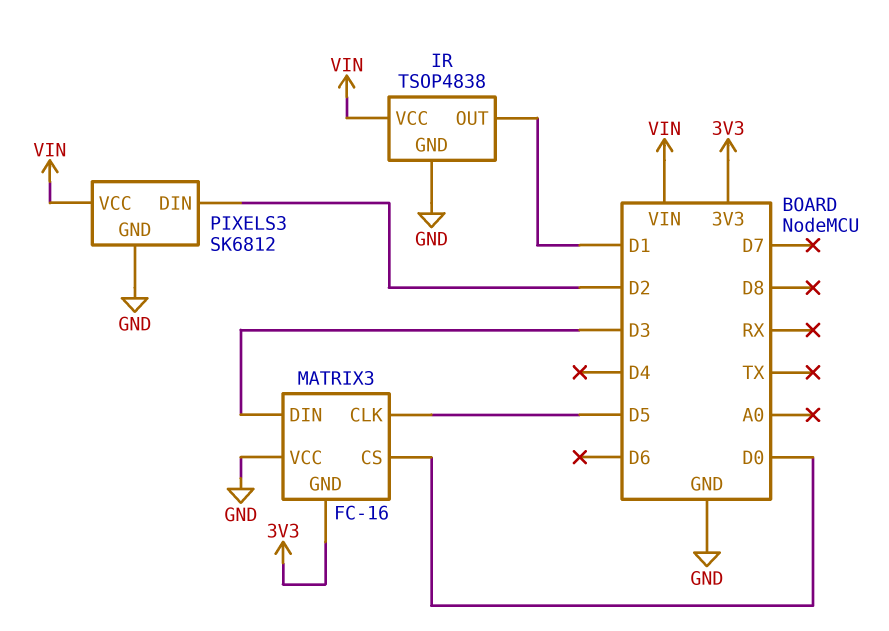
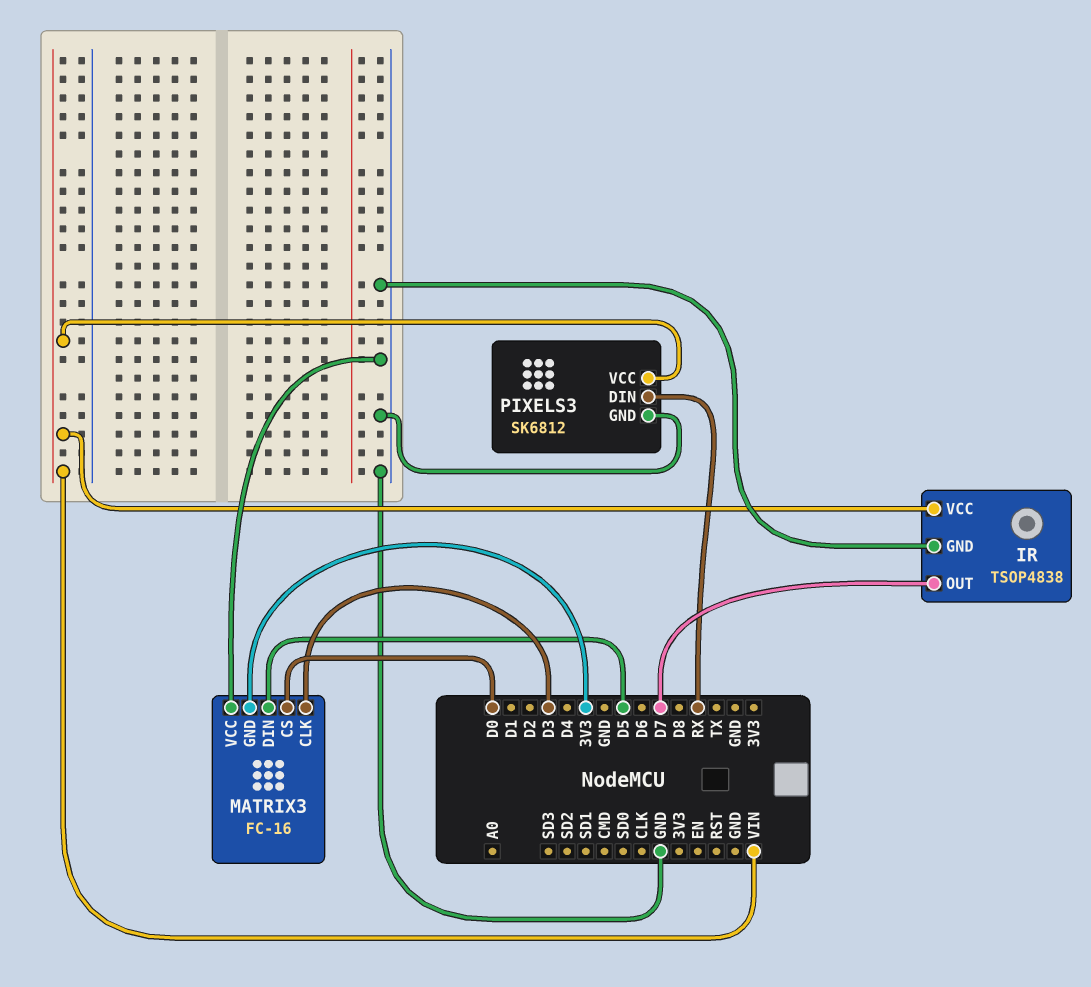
IR pin OUT: D1 -> D7
MATRIX3 pin CLK: D5 -> D3
MATRIX3 pin DIN: D3 -> D5
PIXELS3 pin DIN: D2 -> RX

